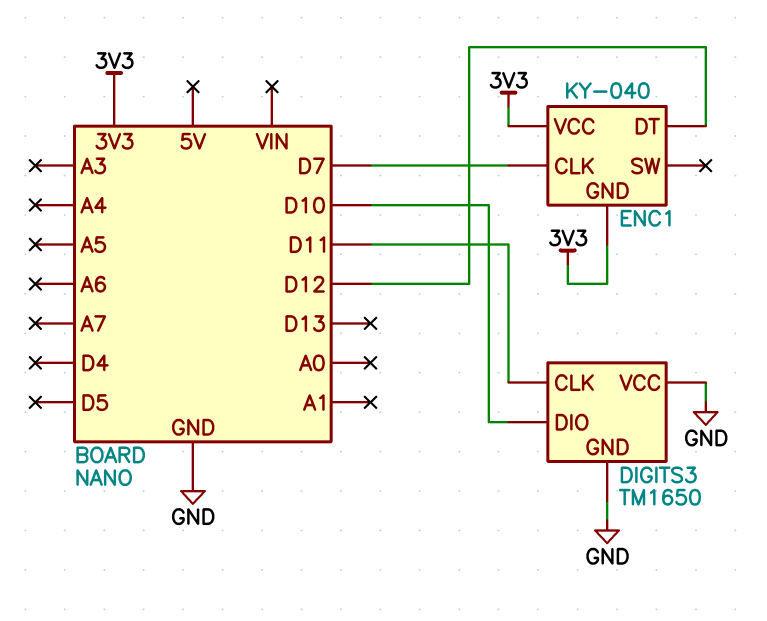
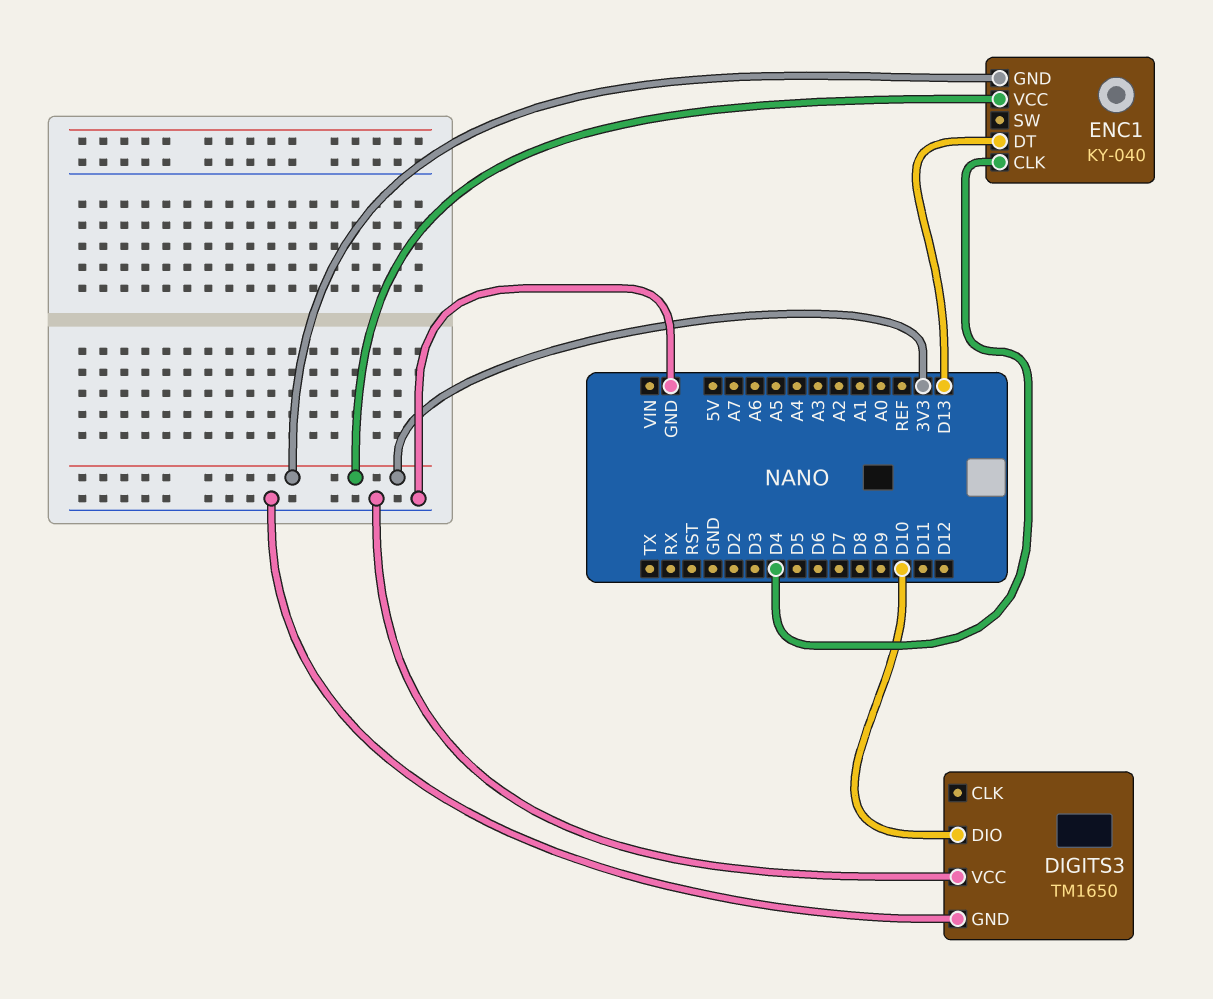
DIGITS3 pin CLK: D11 -> none
ENC1 pin CLK: D7 -> D4
ENC1 pin DT: D12 -> D13

